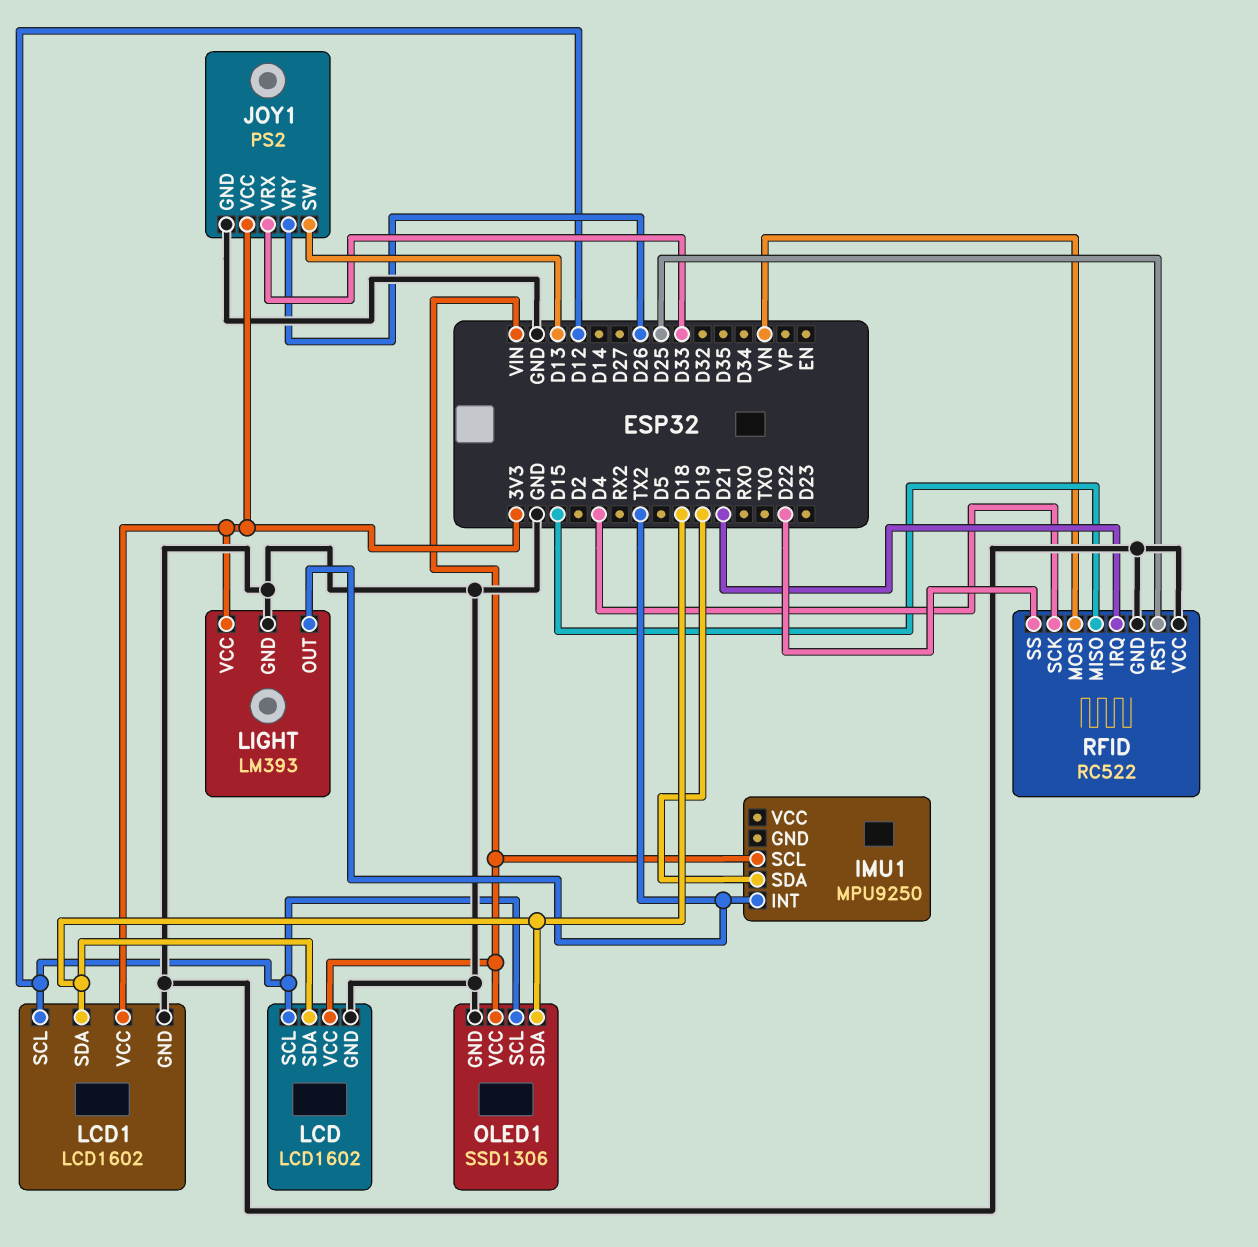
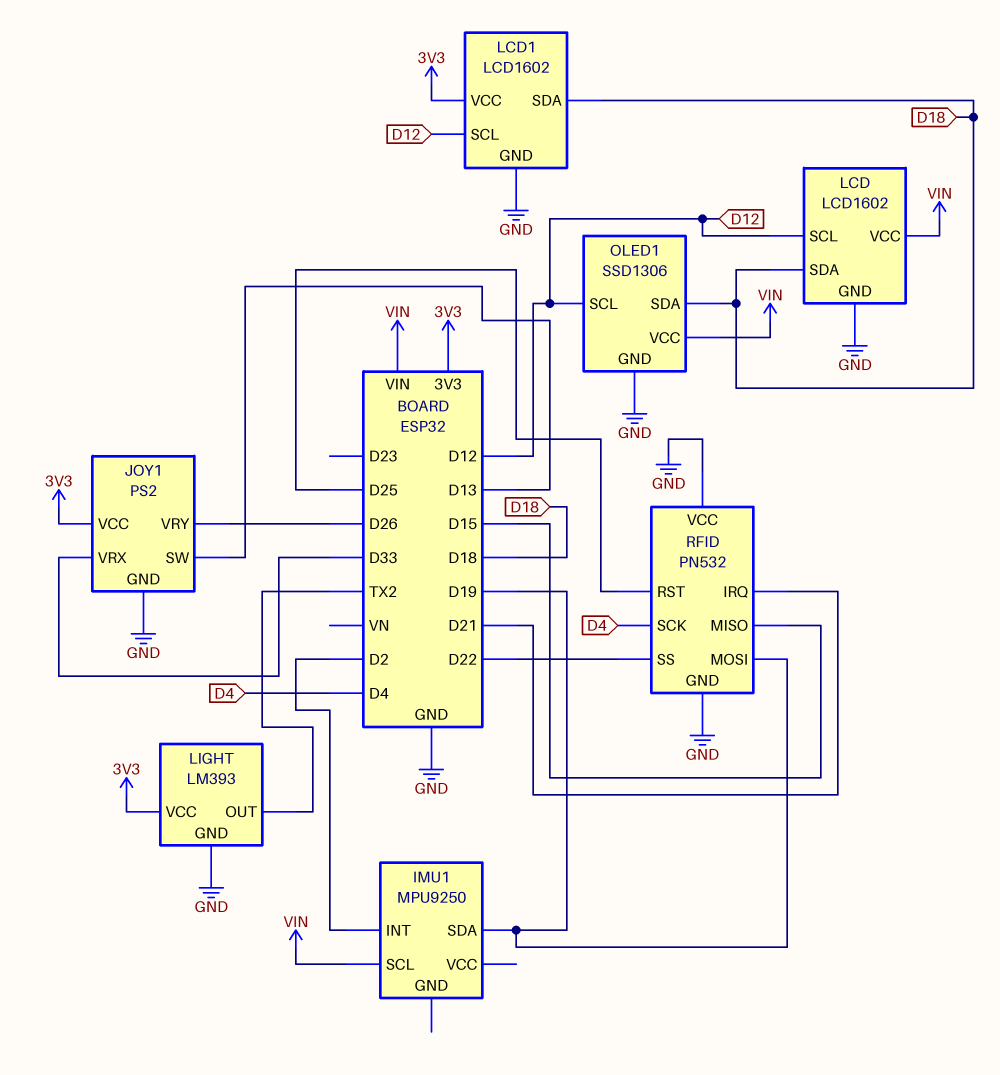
IMU1 pin INT: TX2 -> D2
RFID: RC522 -> PN532
RFID pin MOSI: VN -> D19

